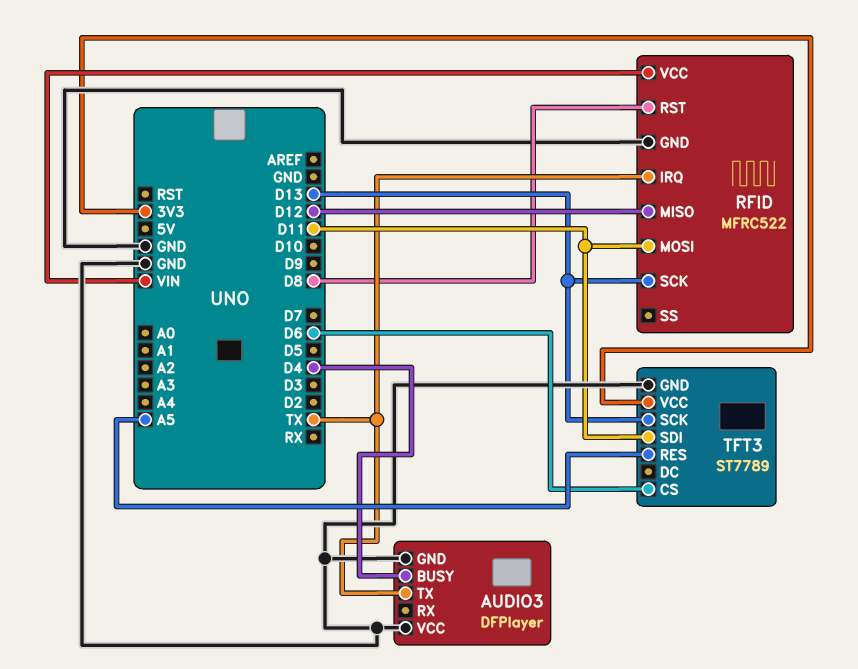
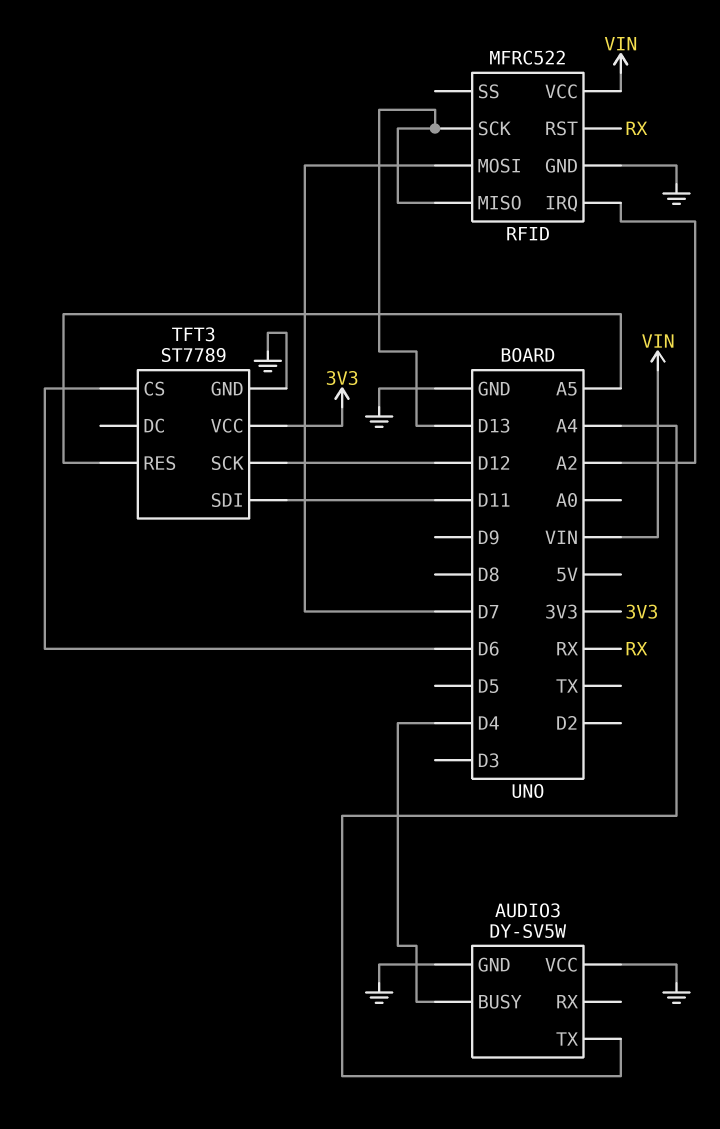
AUDIO3: DFPlayer -> DY-SV5W
AUDIO3 pin TX: TX -> A4
RFID pin IRQ: TX -> A2
RFID pin MISO: D12 -> D13
RFID pin MOSI: D11 -> D7
RFID pin RST: D8 -> RX
TFT3 pin SCK: D13 -> D12

